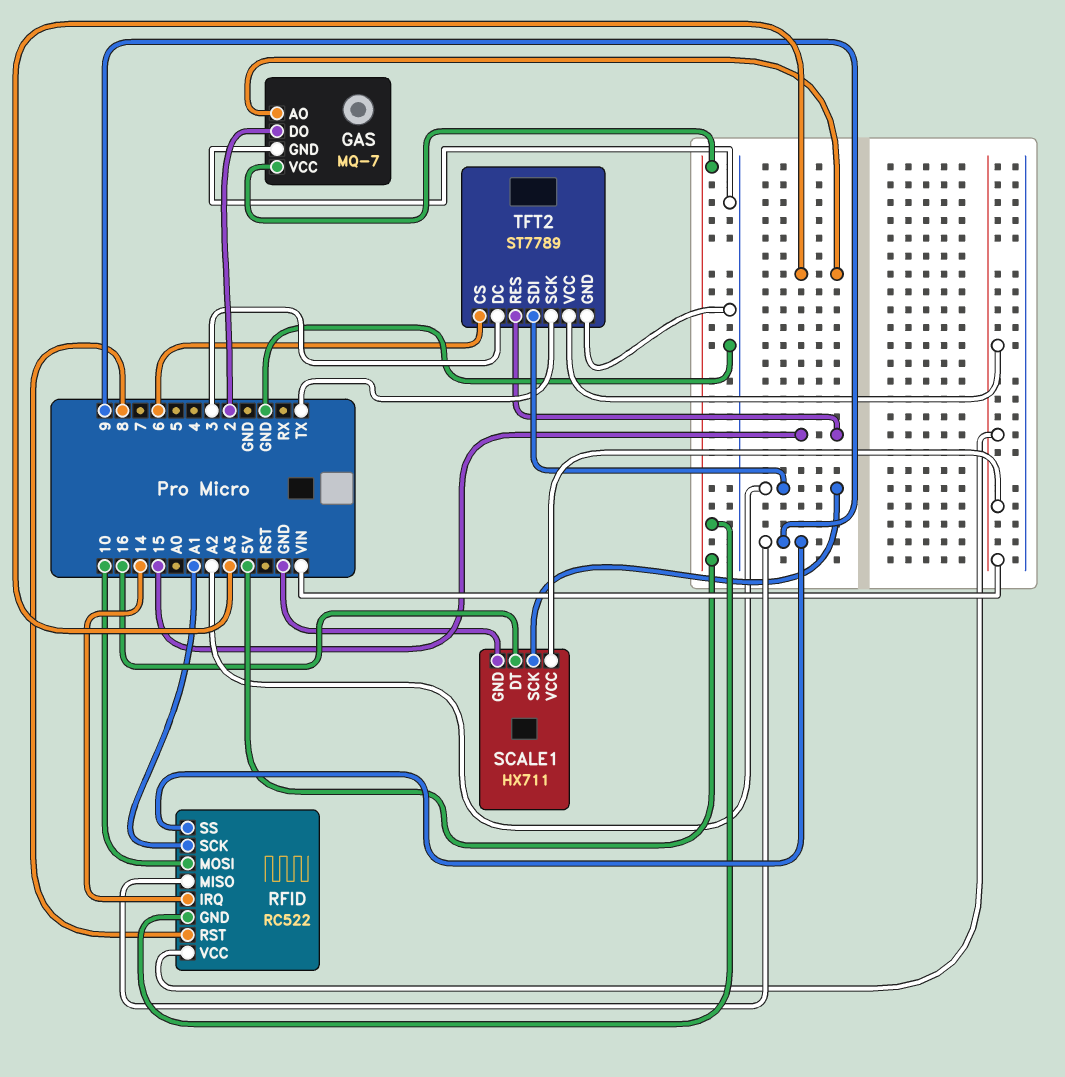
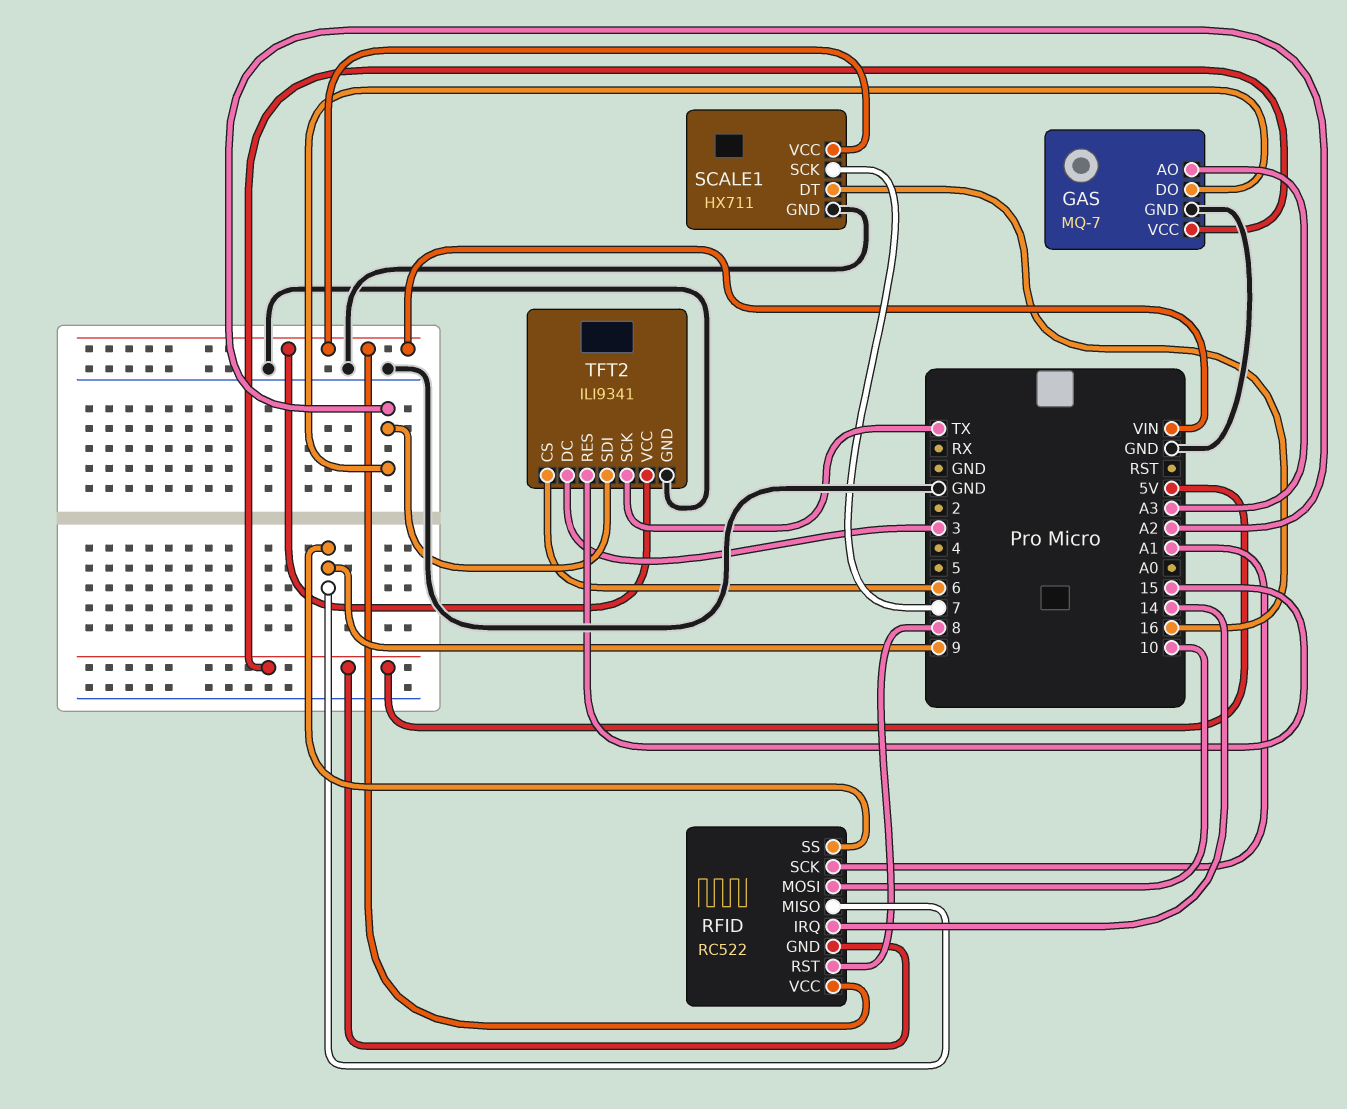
GAS pin DO: 2 -> A2
SCALE1 pin SCK: A2 -> 7
TFT2: ST7789 -> ILI9341

